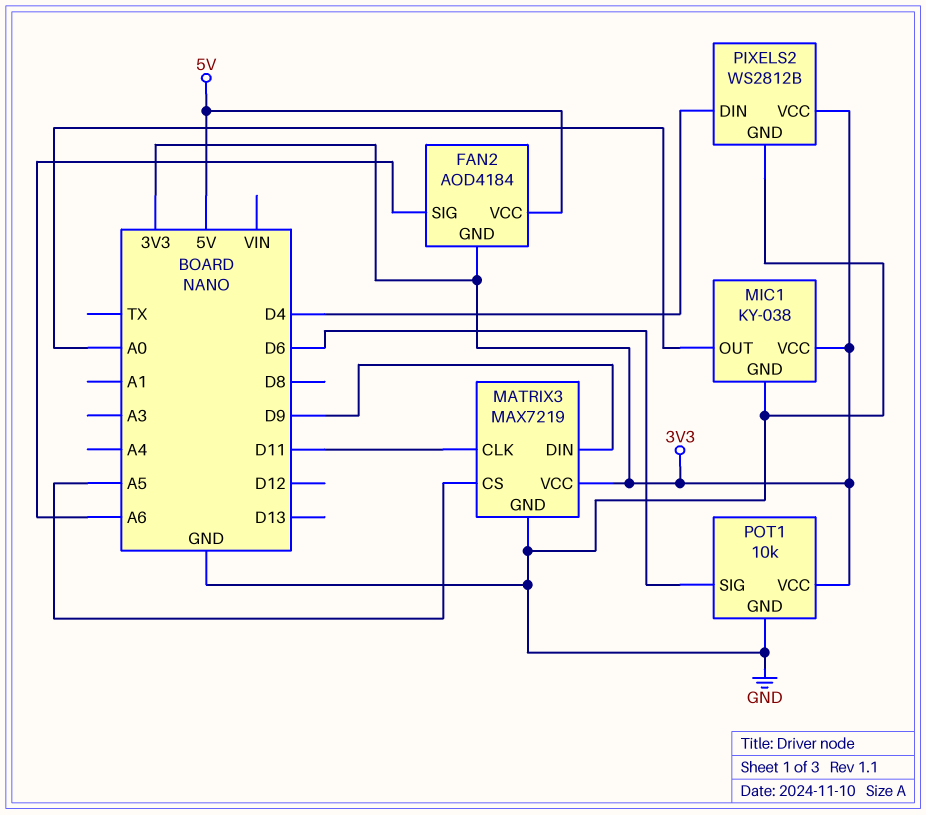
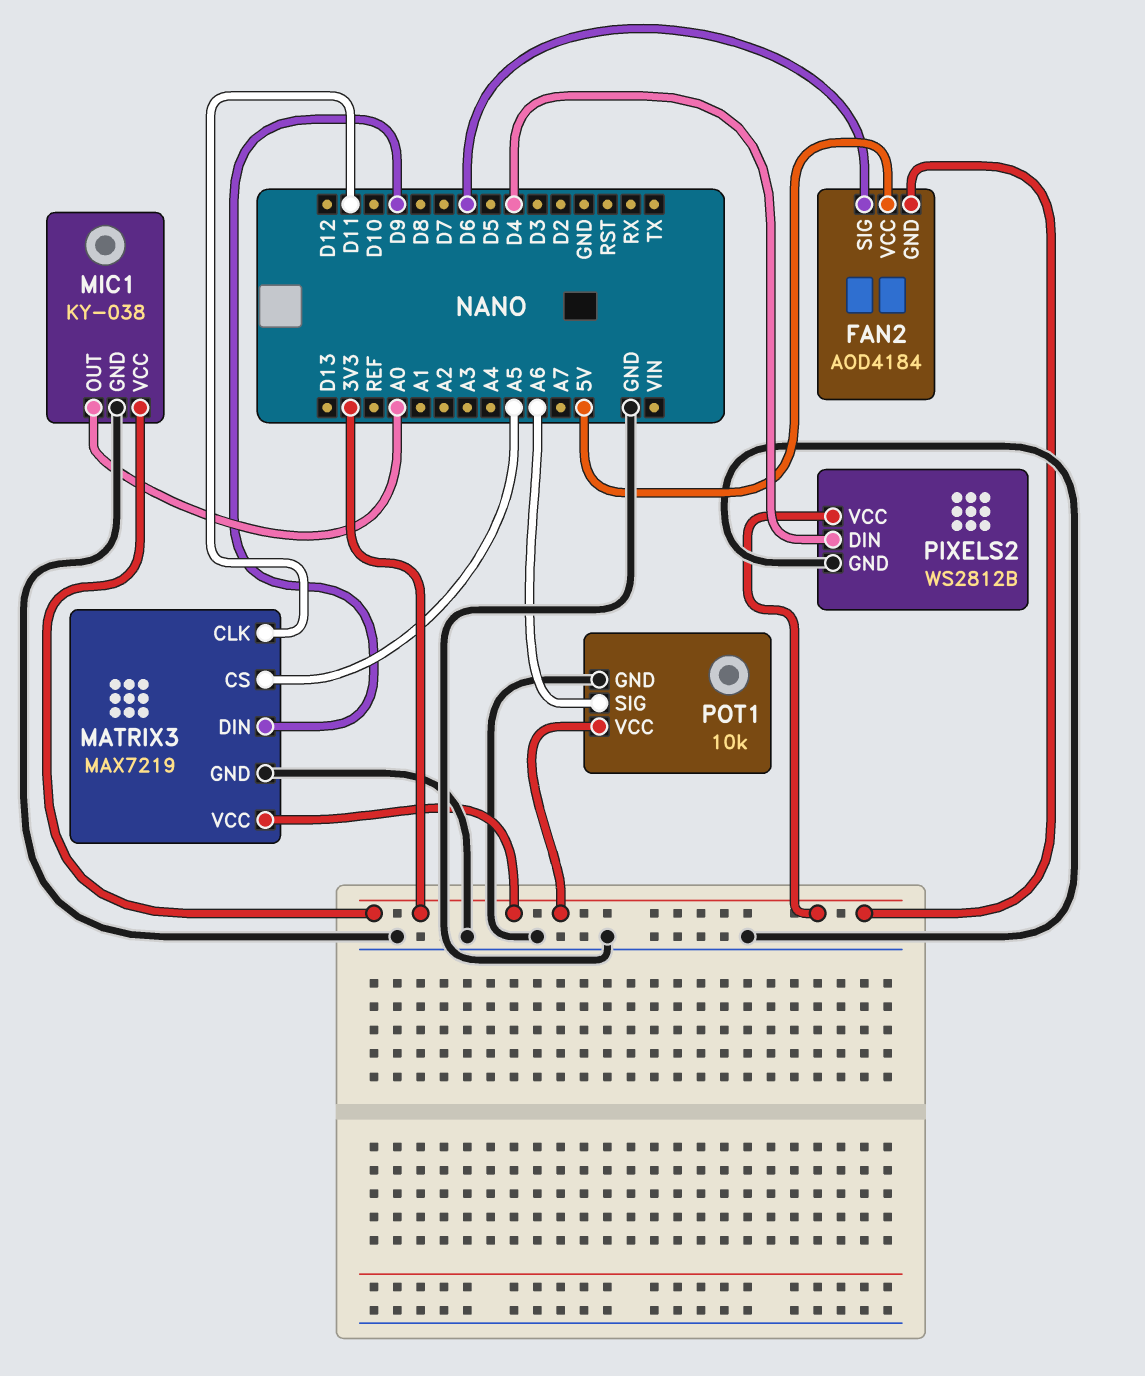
FAN2 pin SIG: A6 -> D6
POT1 pin SIG: D6 -> A6

